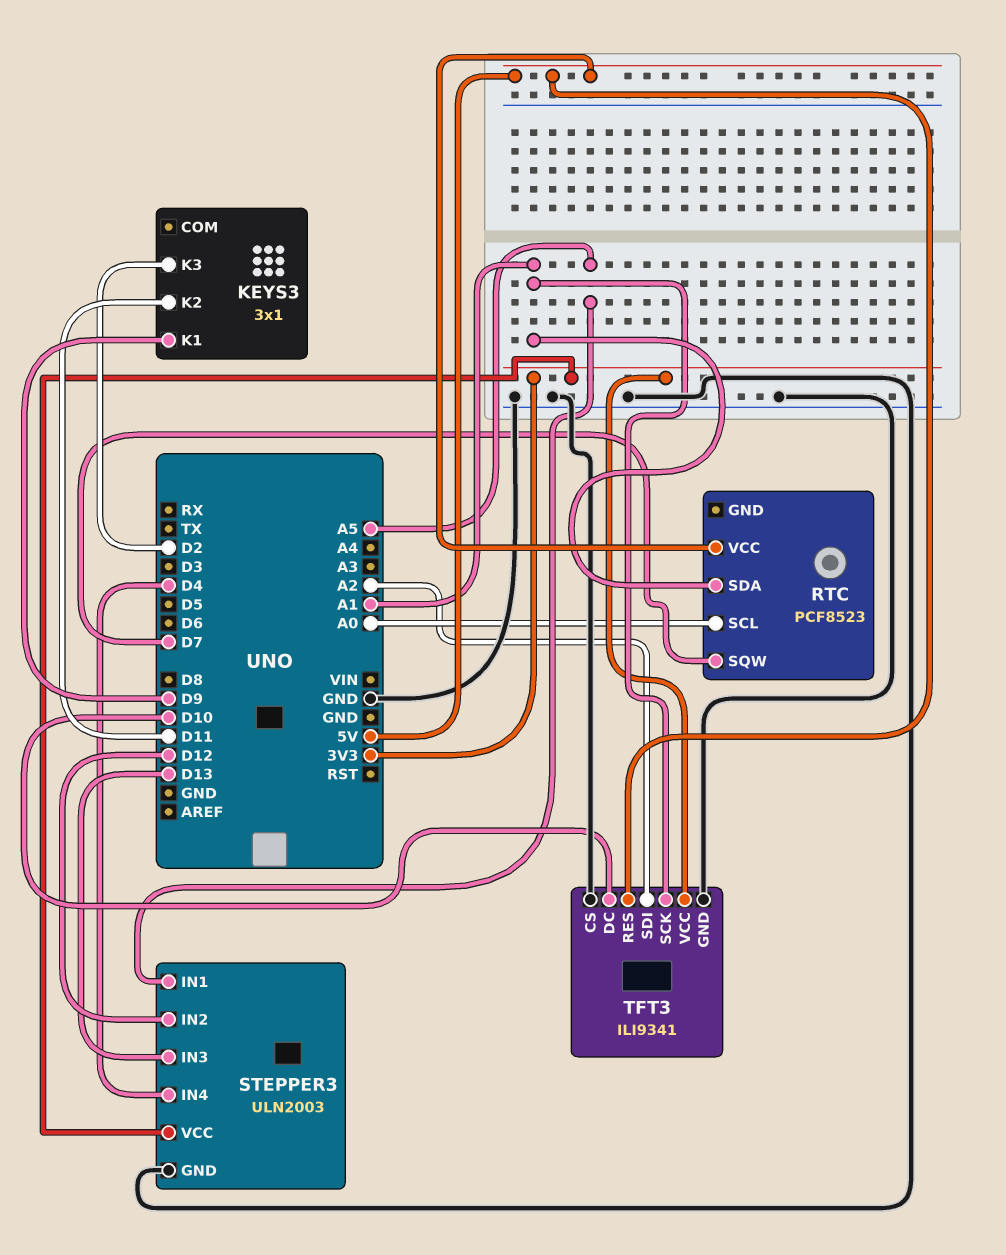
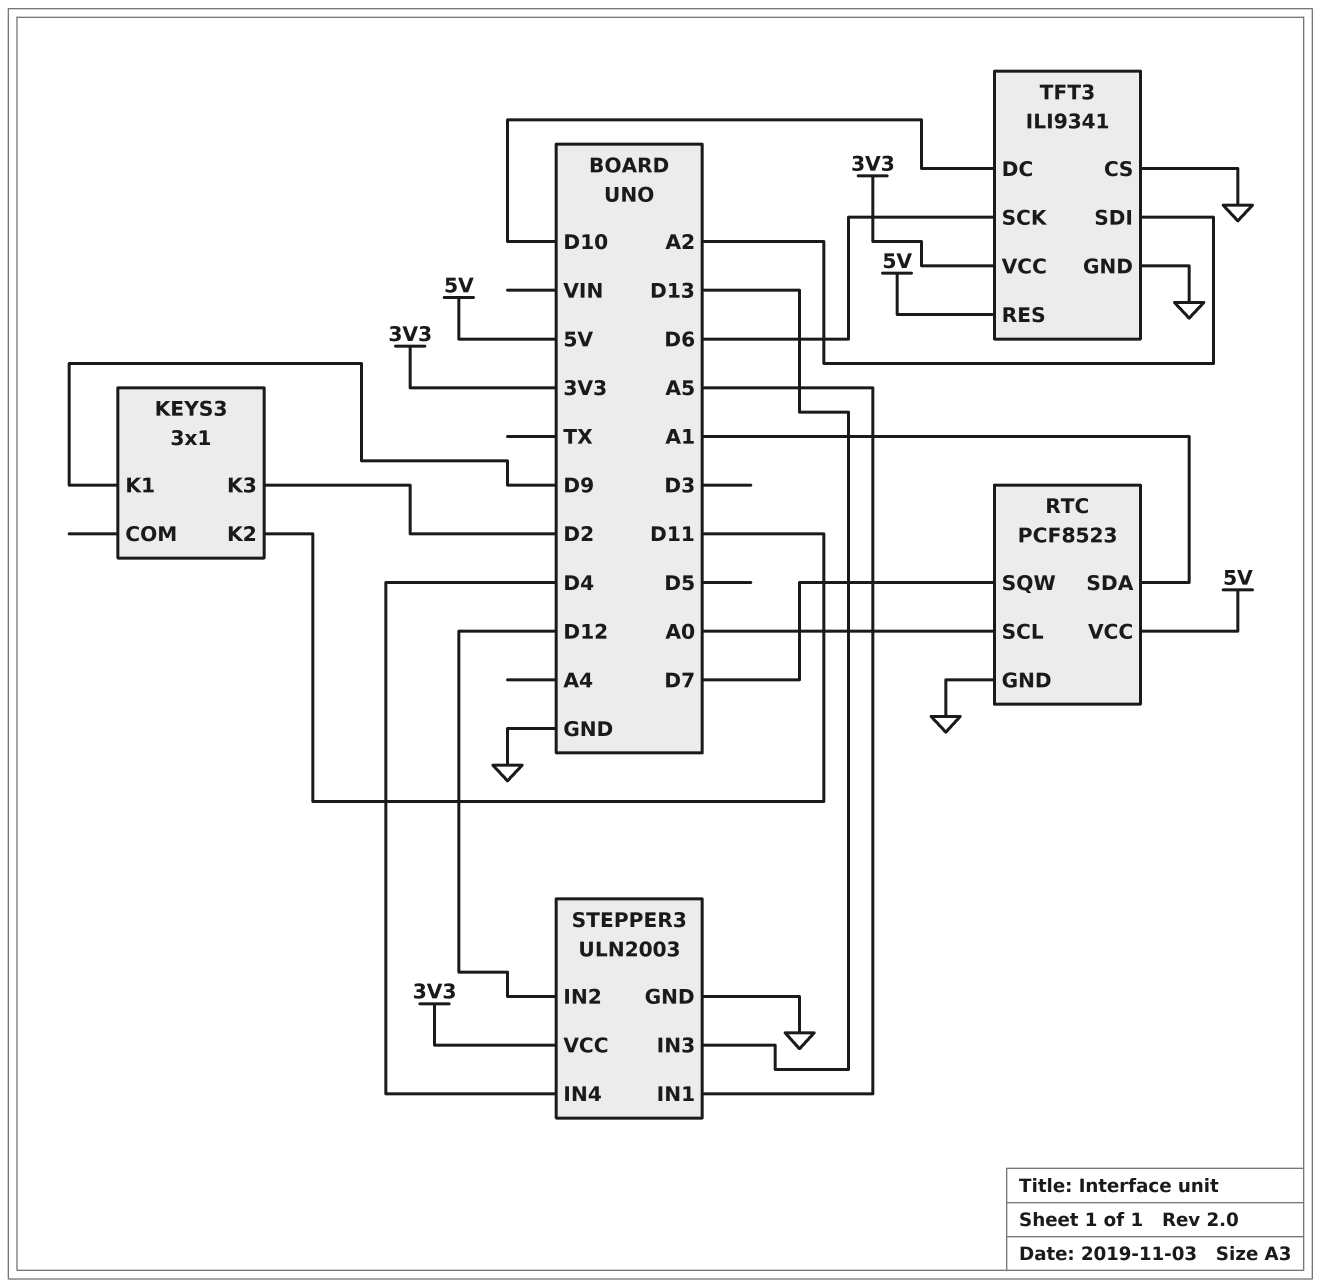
RTC pin GND: none -> GND
TFT3 pin SCK: A1 -> D6

